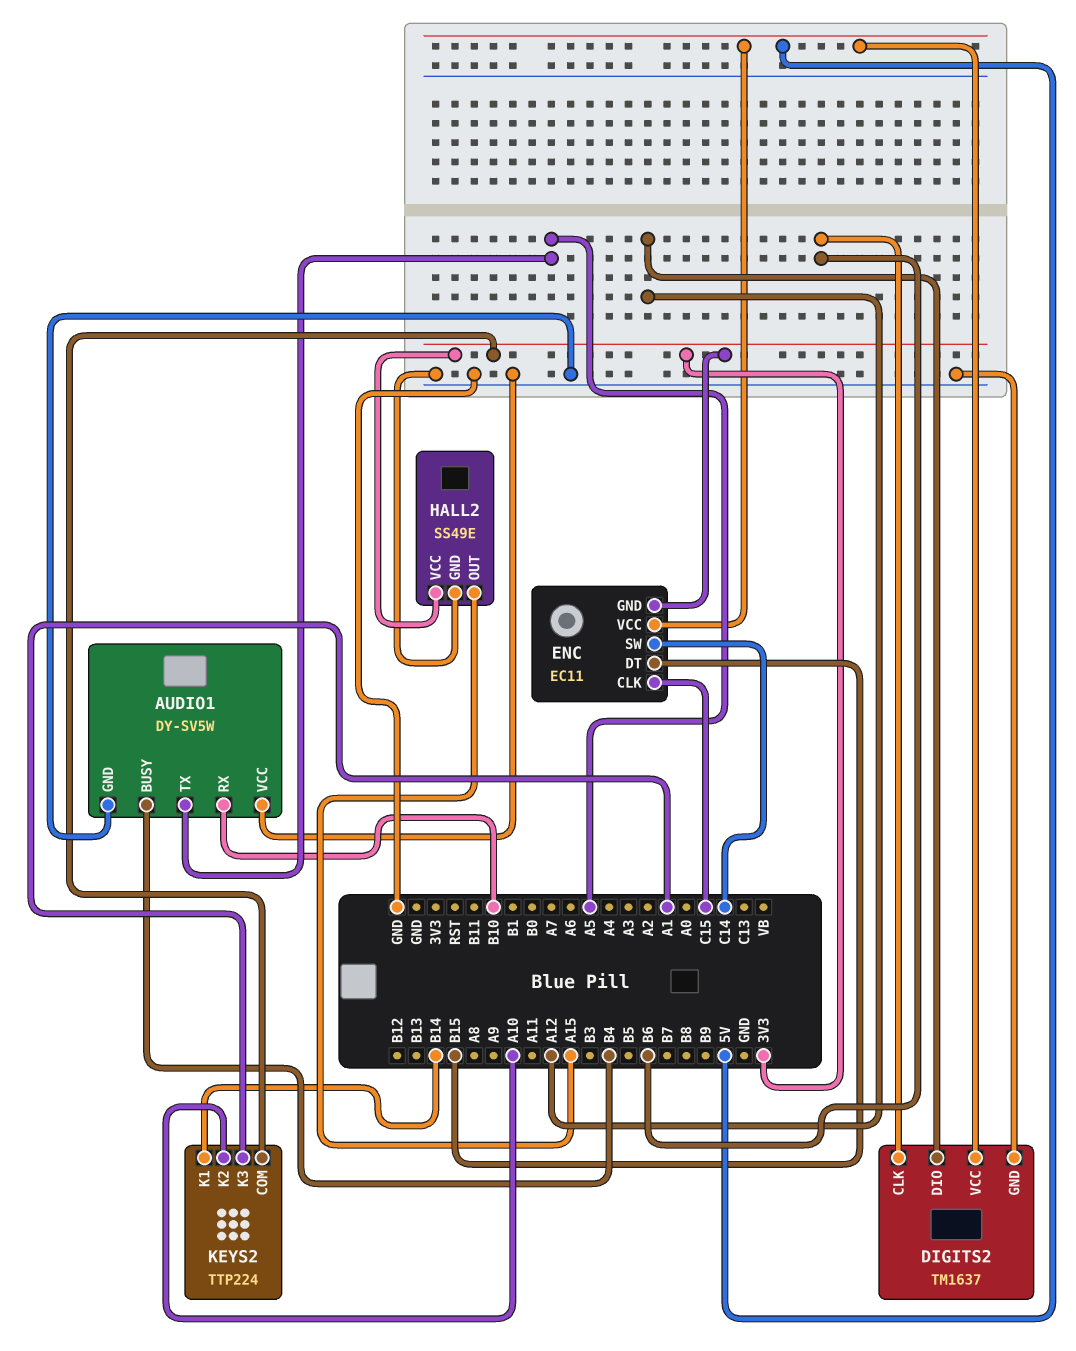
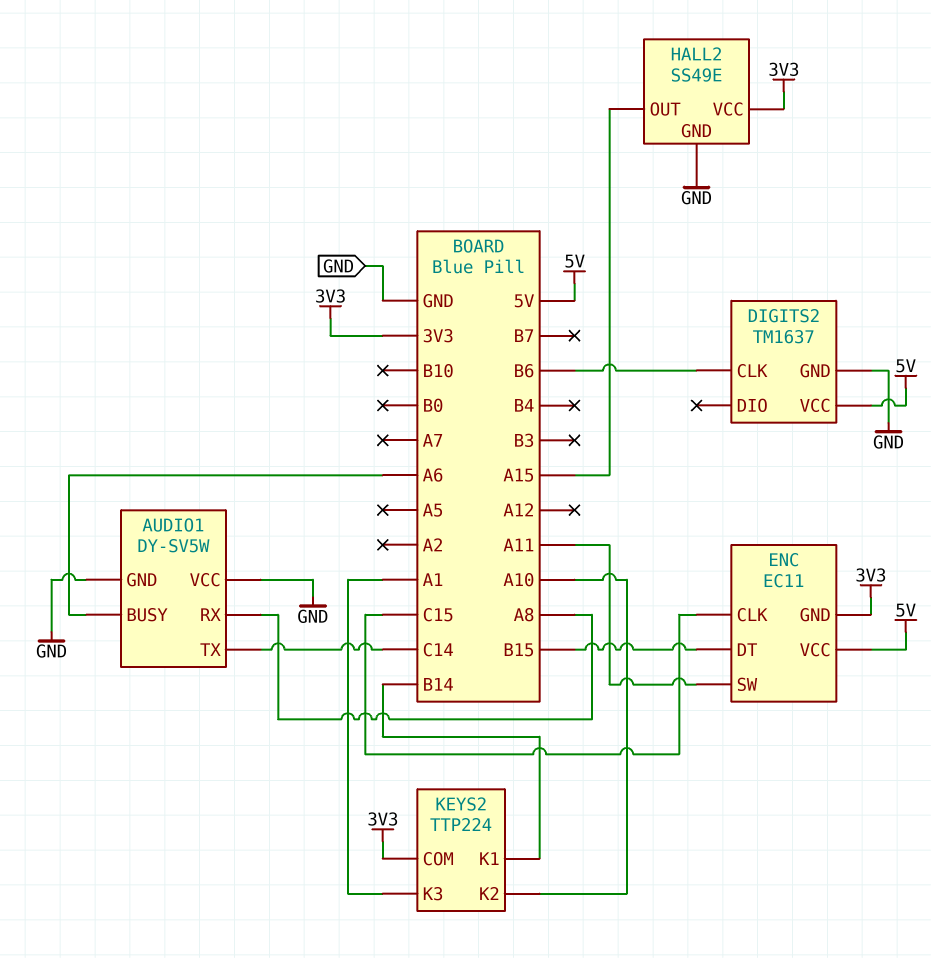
AUDIO1 pin BUSY: B4 -> A6
AUDIO1 pin RX: B10 -> A8
AUDIO1 pin TX: A5 -> C14
DIGITS2 pin DIO: A12 -> none
ENC pin SW: C14 -> A11

